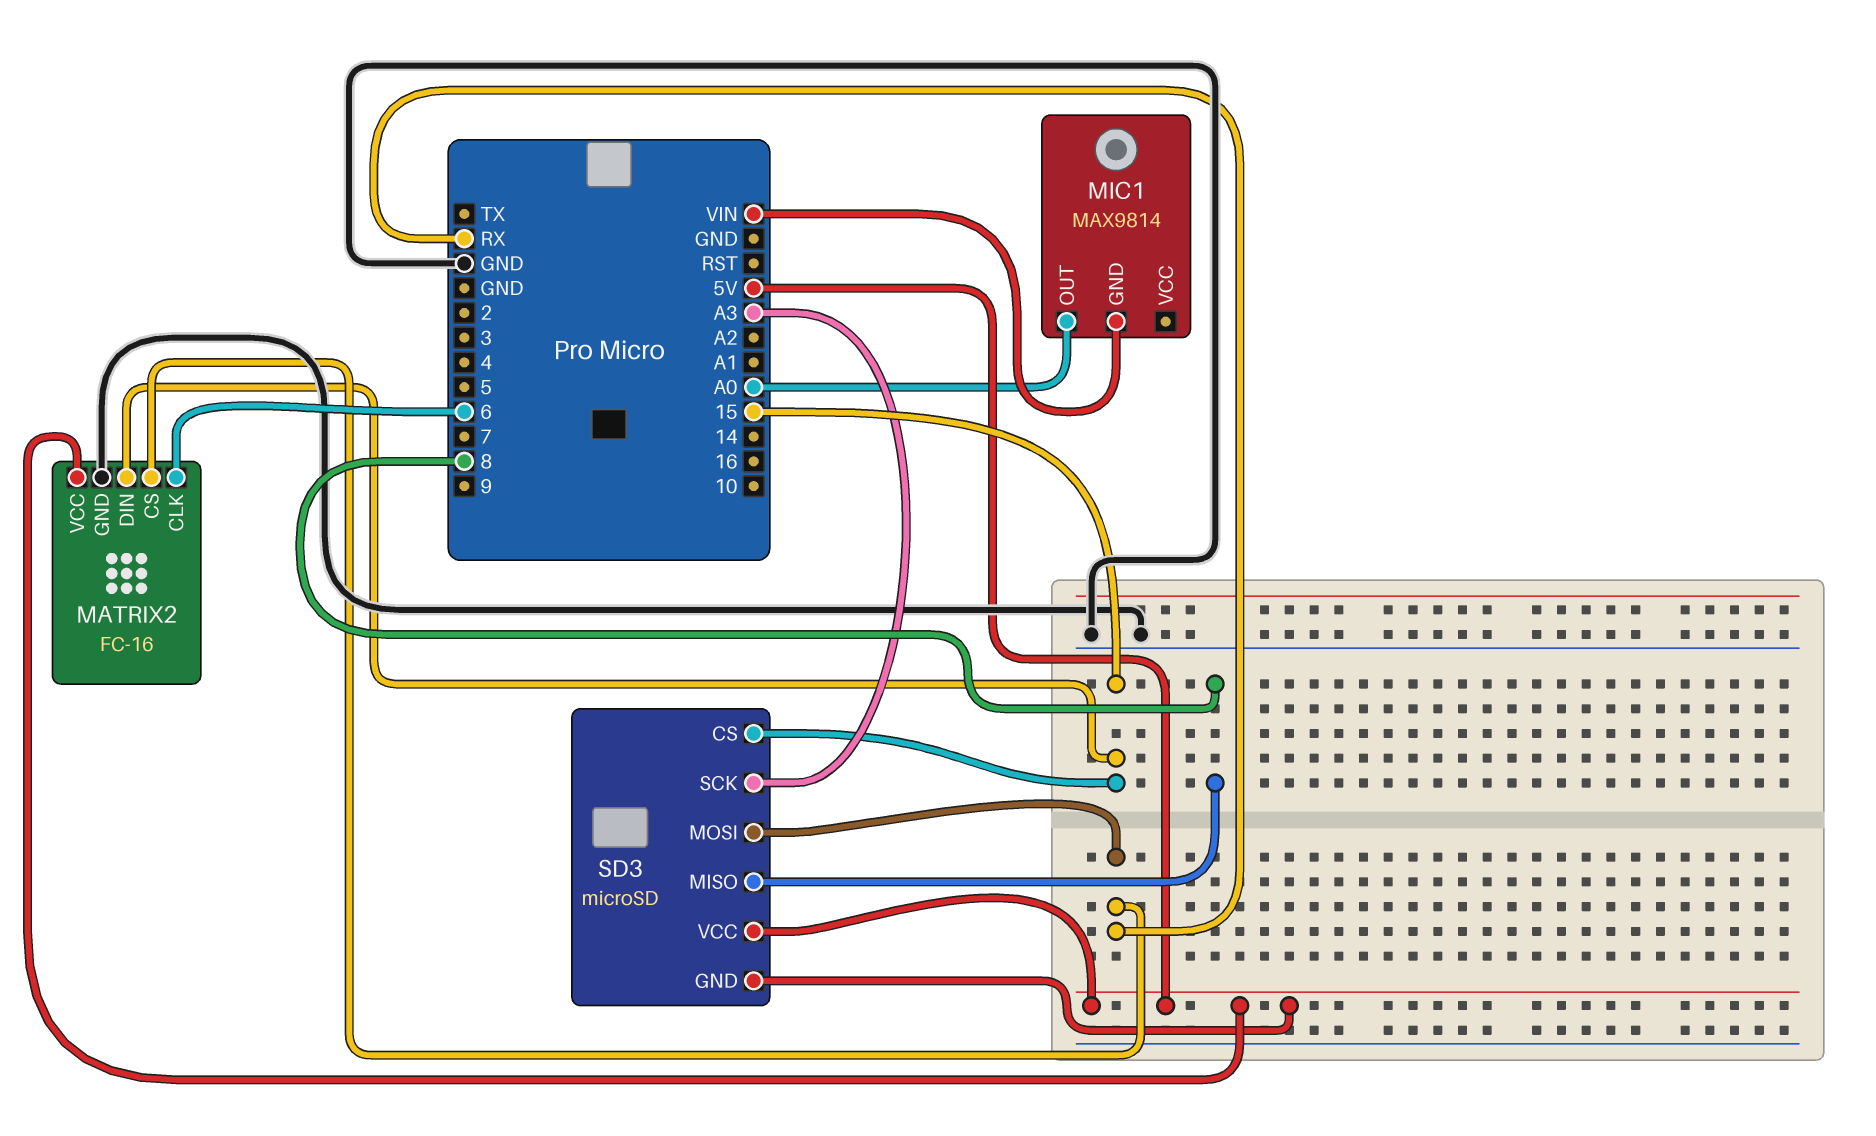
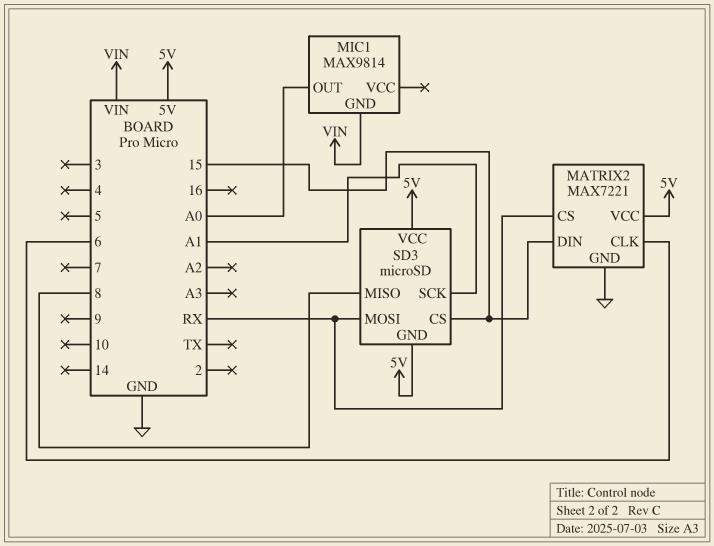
MATRIX2: FC-16 -> MAX7221
SD3 pin SCK: A3 -> A1

